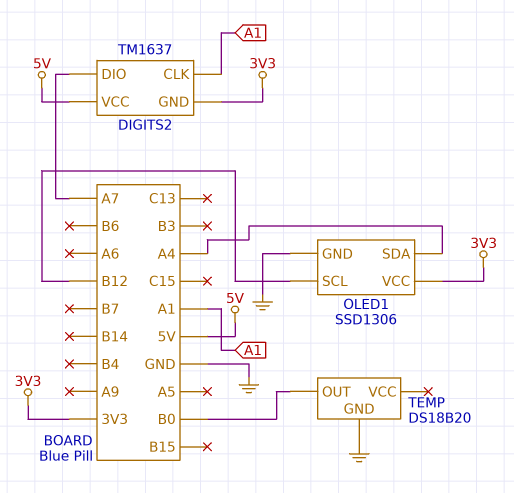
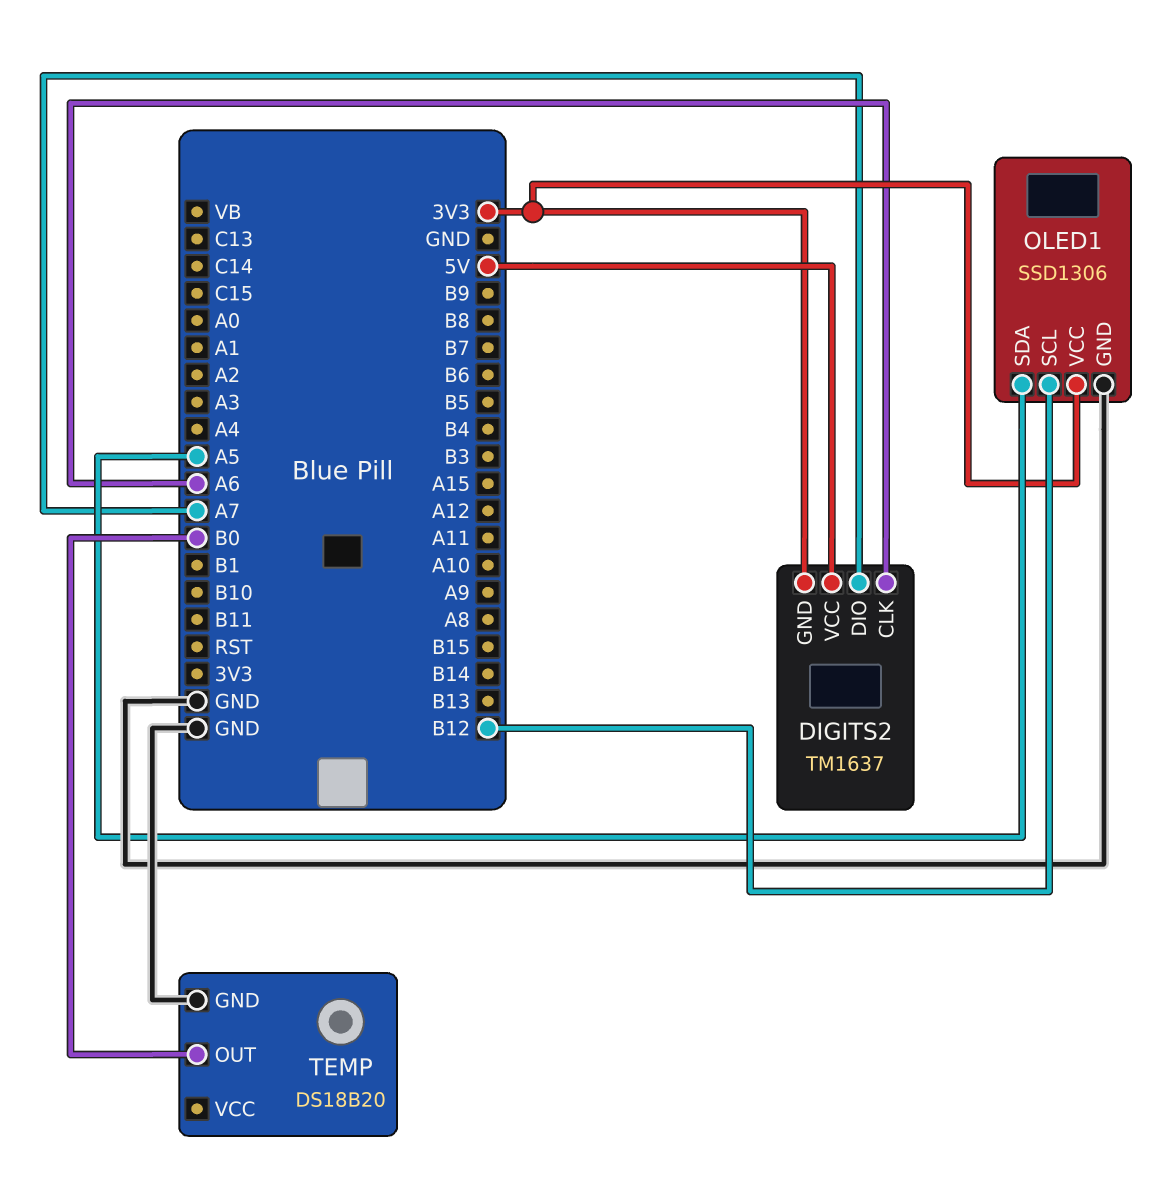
DIGITS2 pin CLK: A1 -> A6
OLED1 pin SDA: A4 -> A5

